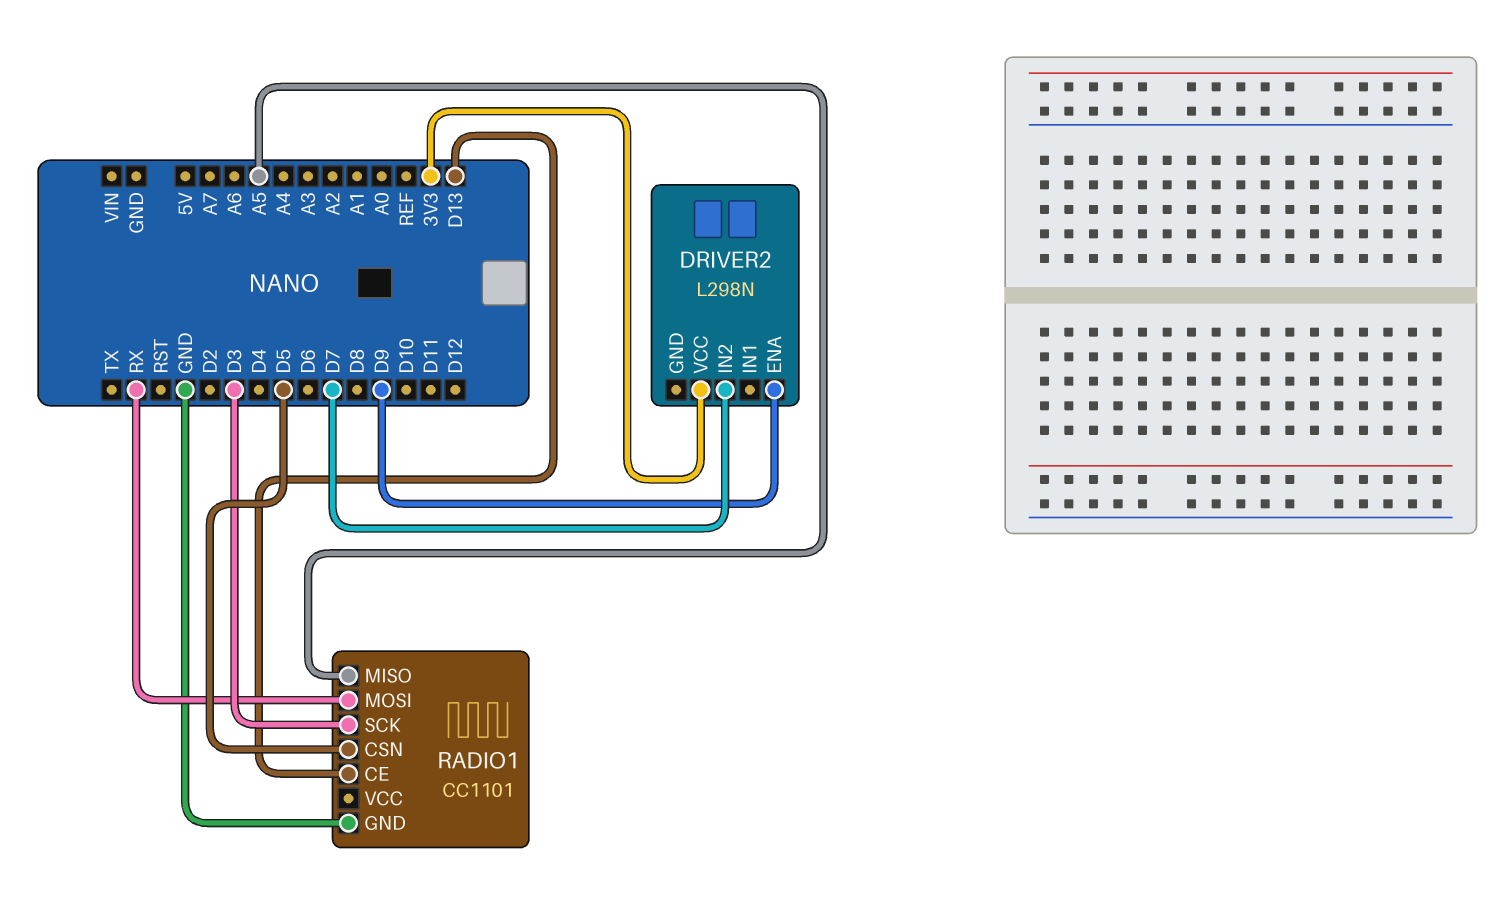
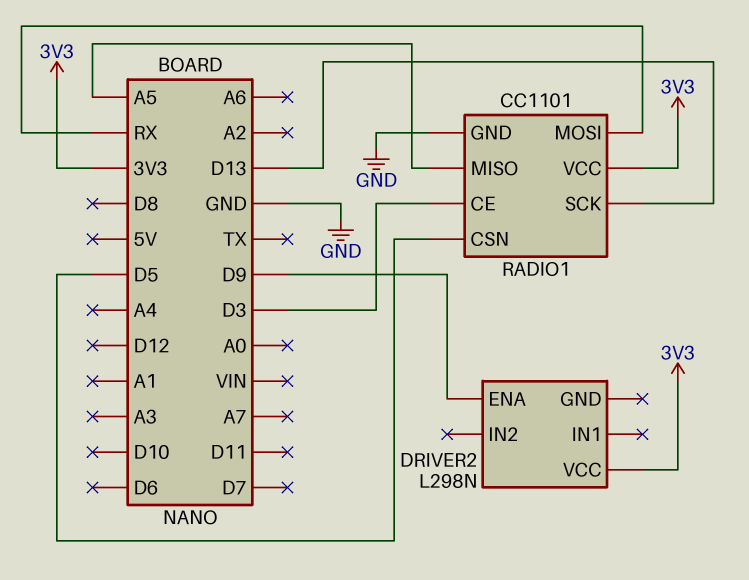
DRIVER2 pin IN2: D7 -> none
RADIO1 pin CE: D13 -> D3
RADIO1 pin SCK: D3 -> D13
RADIO1 pin VCC: none -> 3V3

